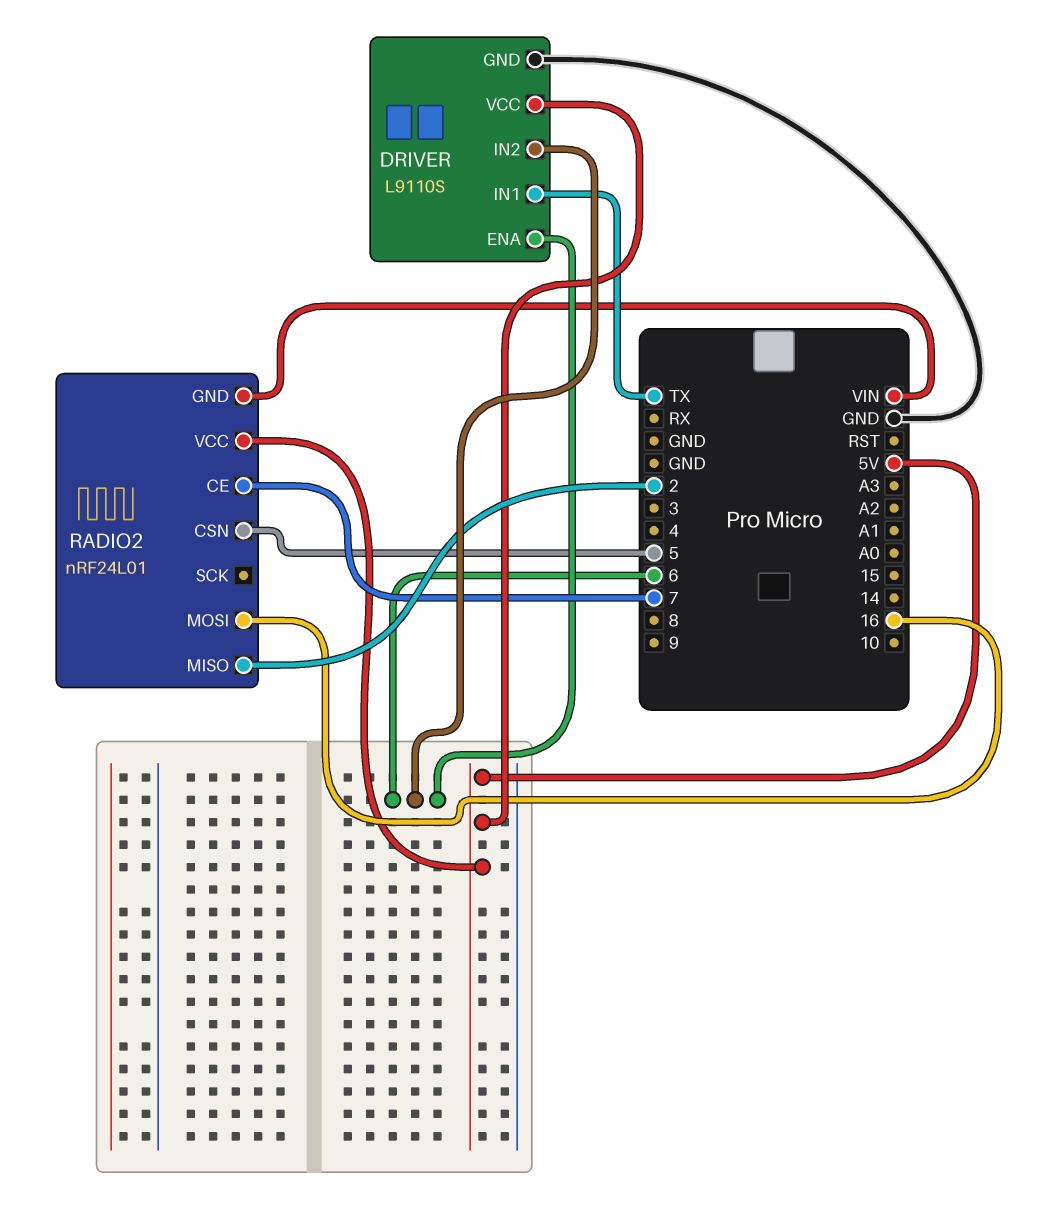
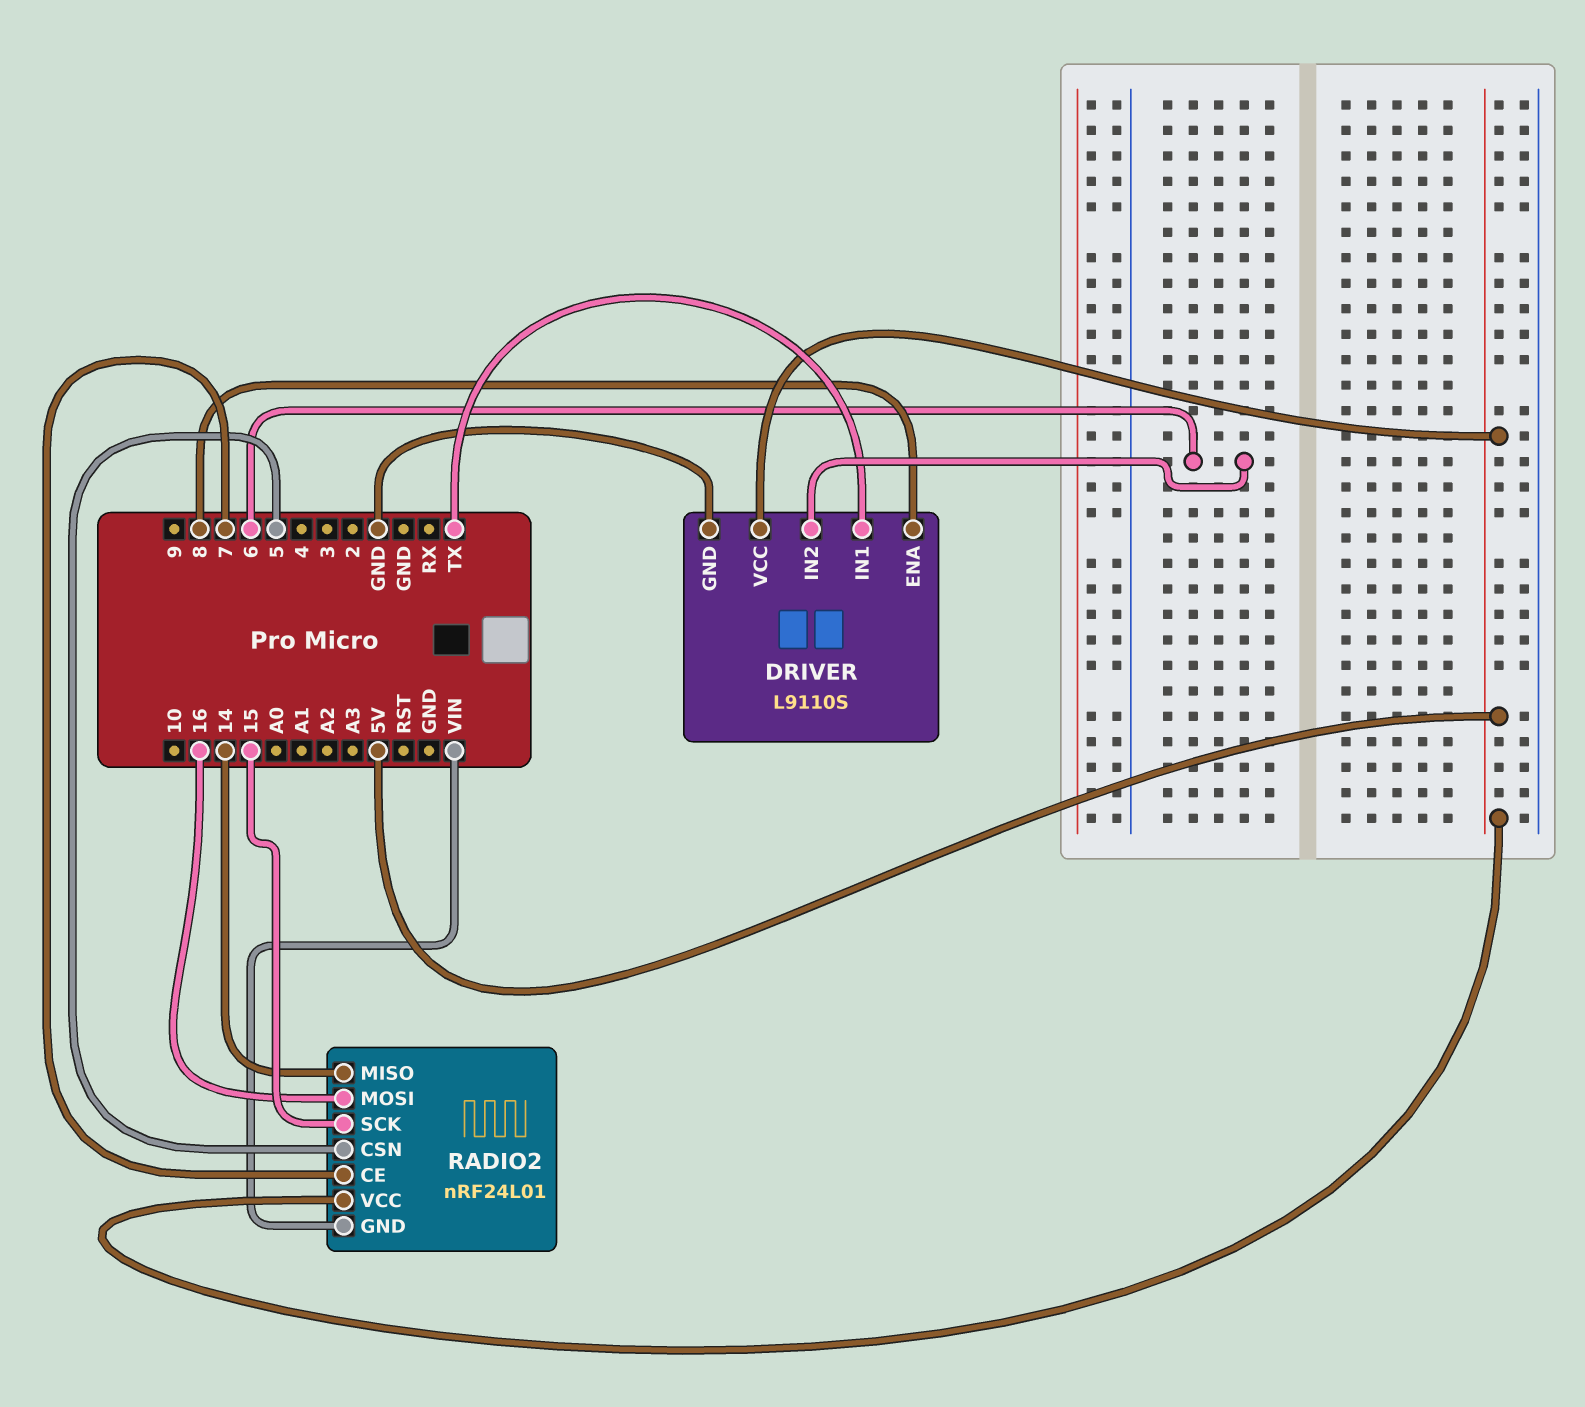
DRIVER pin ENA: 6 -> 8
RADIO2 pin MISO: 2 -> 14
RADIO2 pin SCK: none -> 15

